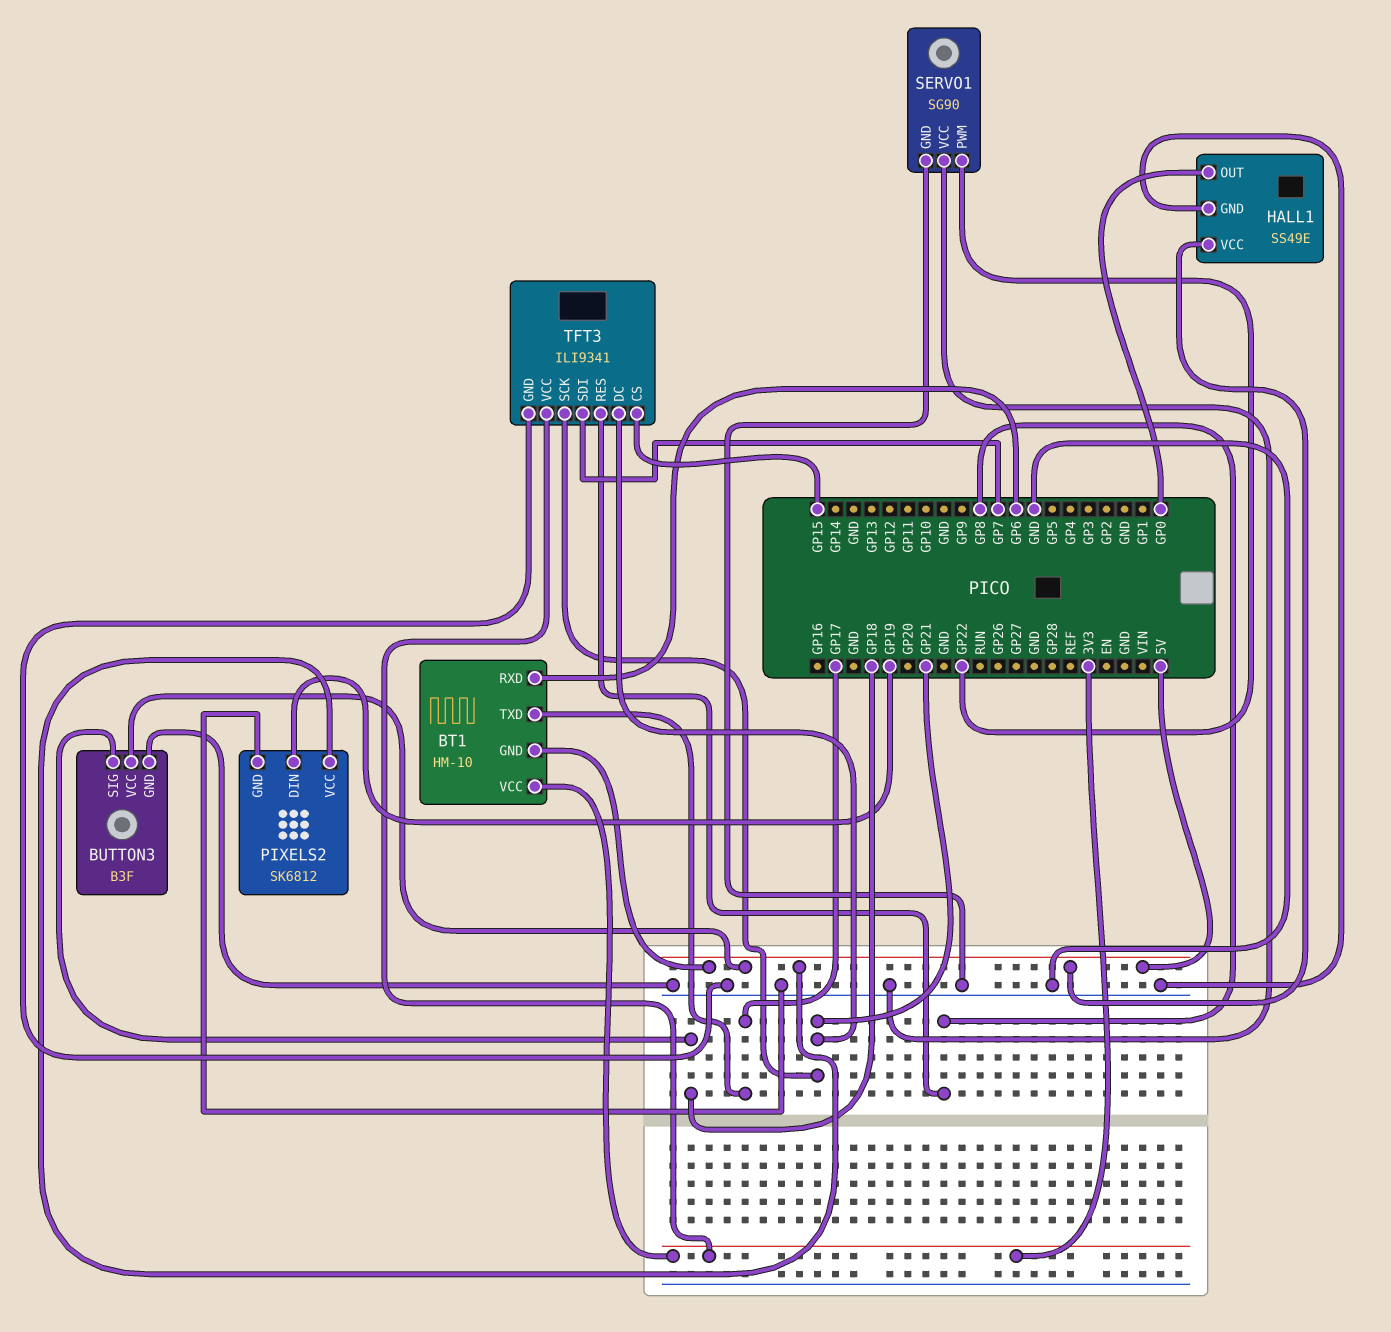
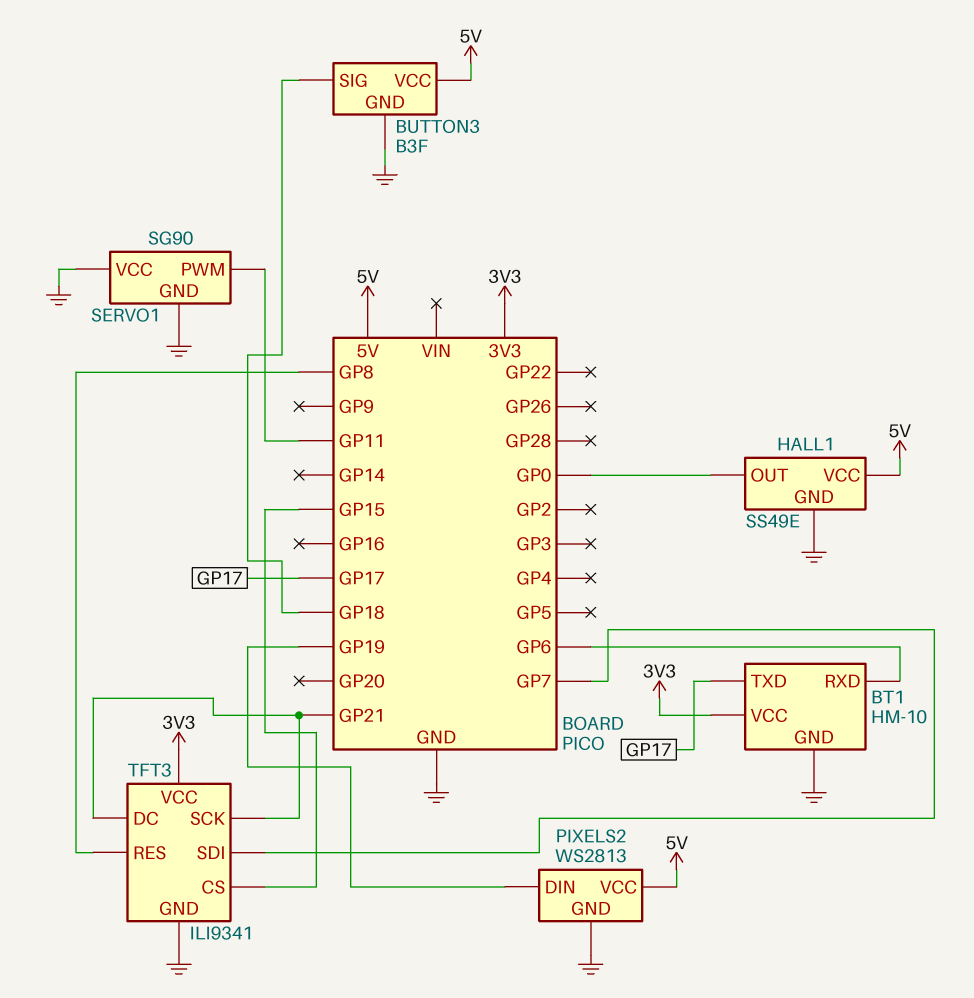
BT1 pin GND: 5V -> GND
PIXELS2: SK6812 -> WS2813
SERVO1 pin PWM: GP22 -> GP11

